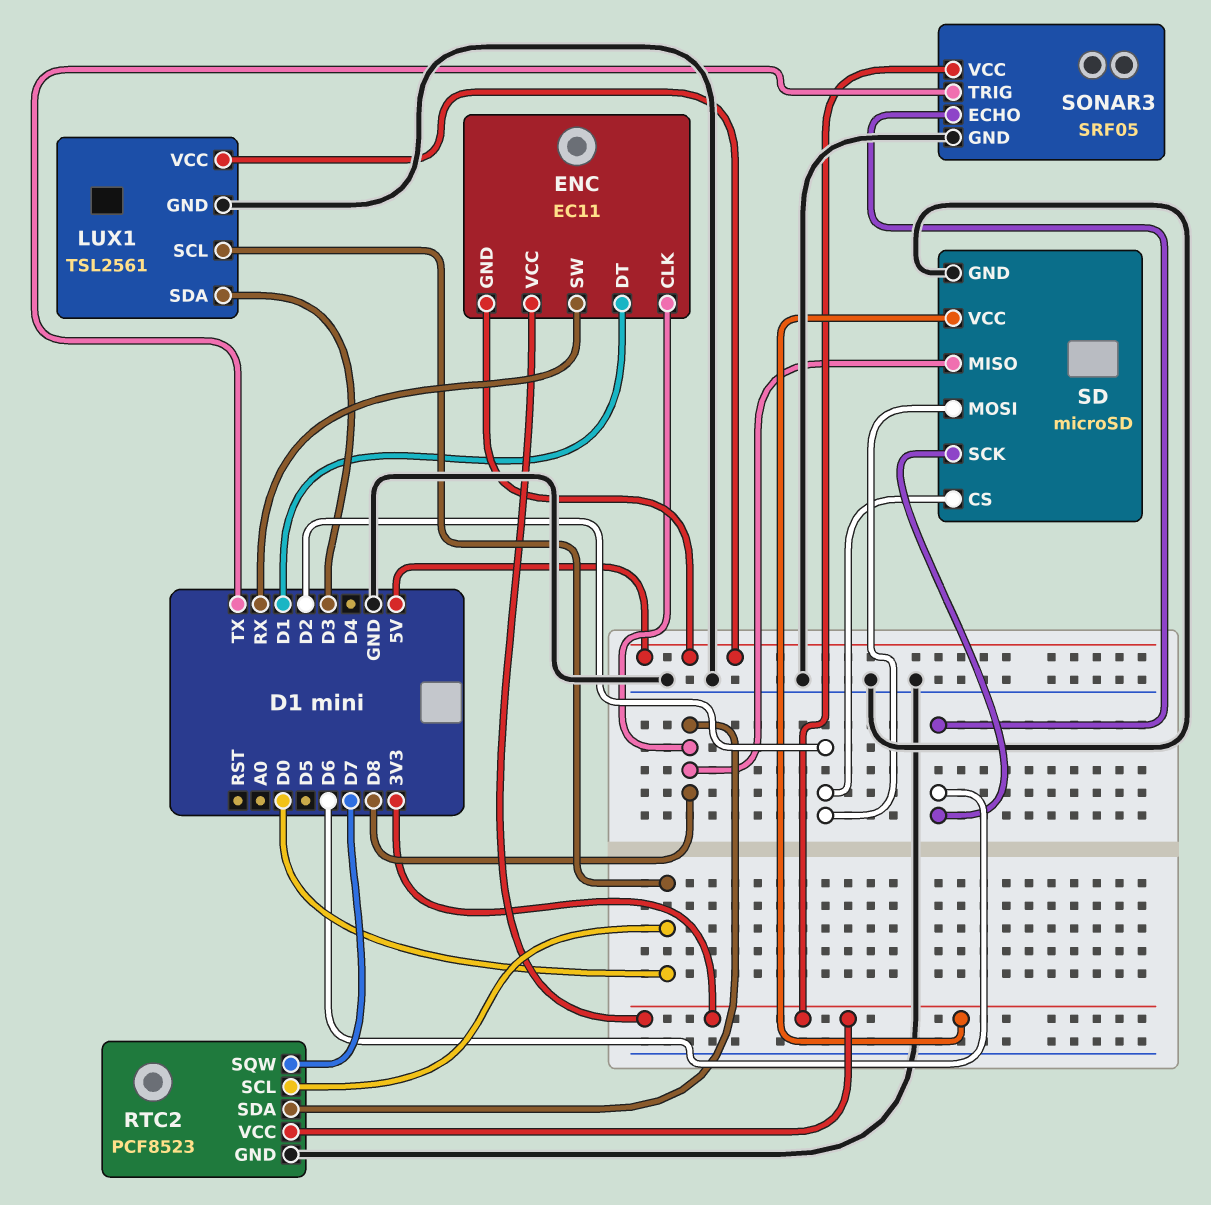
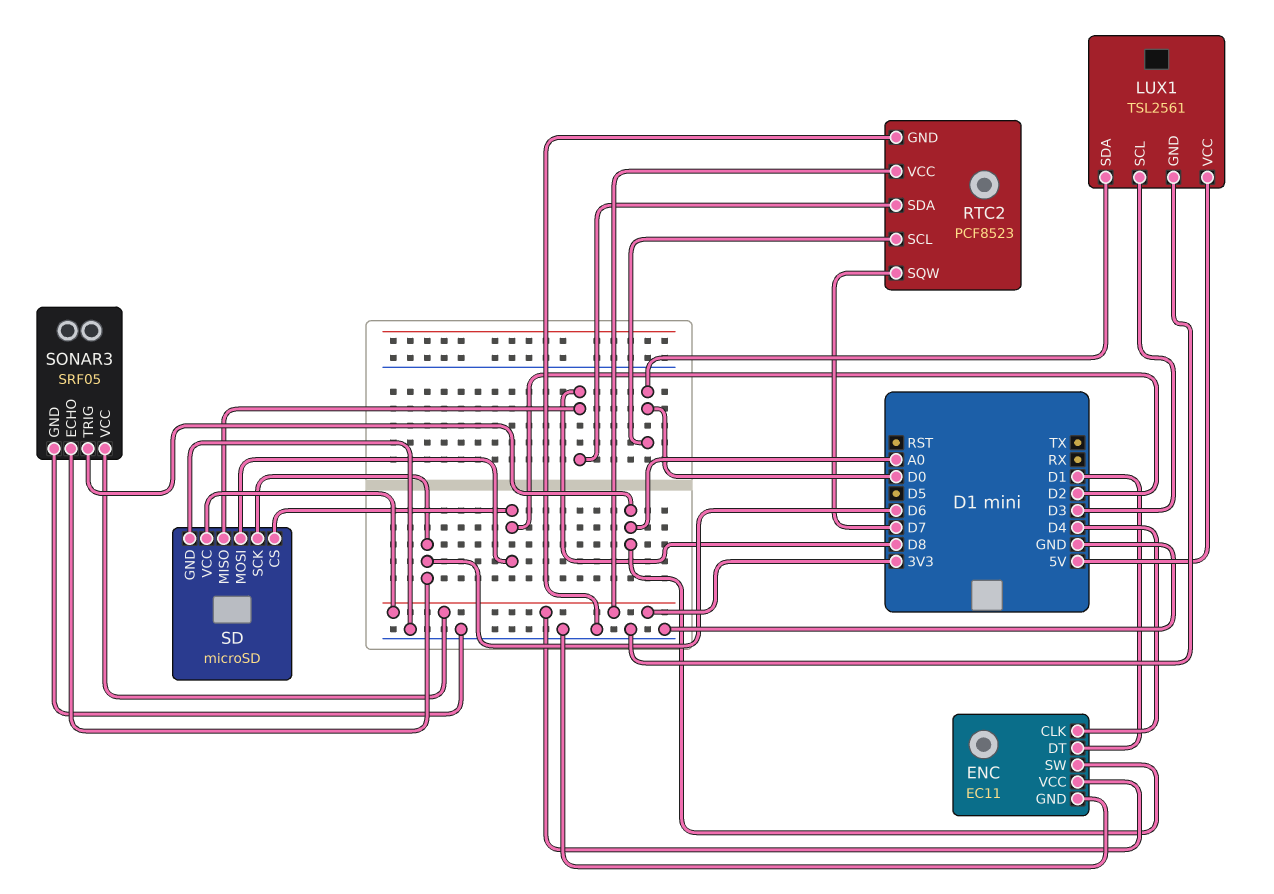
ENC pin CLK: D8 -> D4
ENC pin GND: 5V -> GND
ENC pin SW: RX -> A0
LUX1 pin SCL: D0 -> D3
LUX1 pin SDA: D3 -> D0
SONAR3 pin TRIG: TX -> A0

